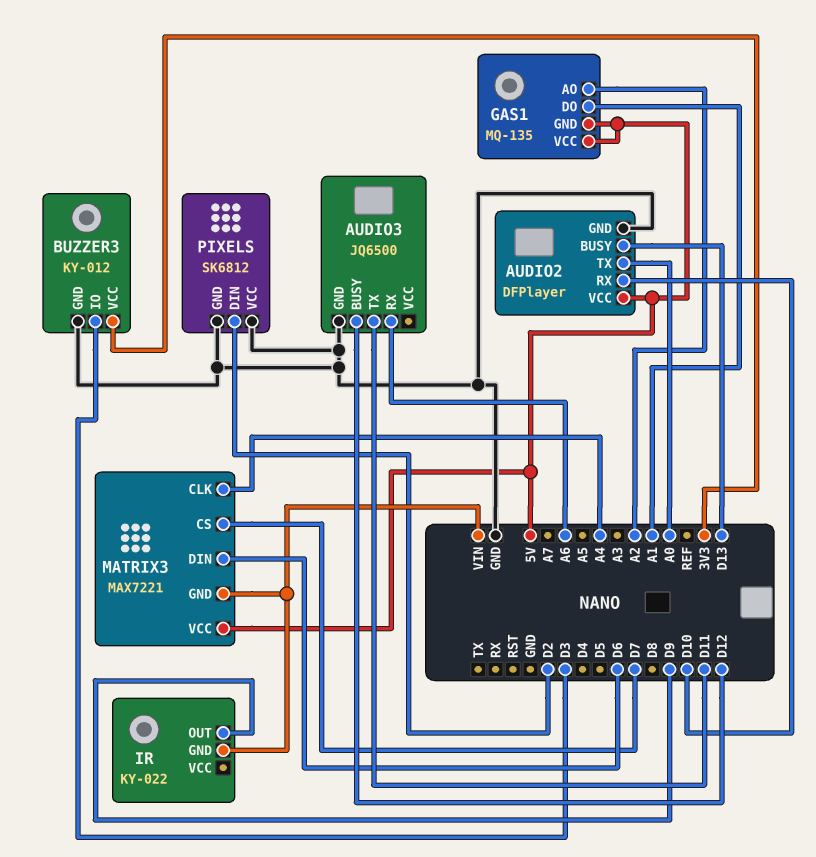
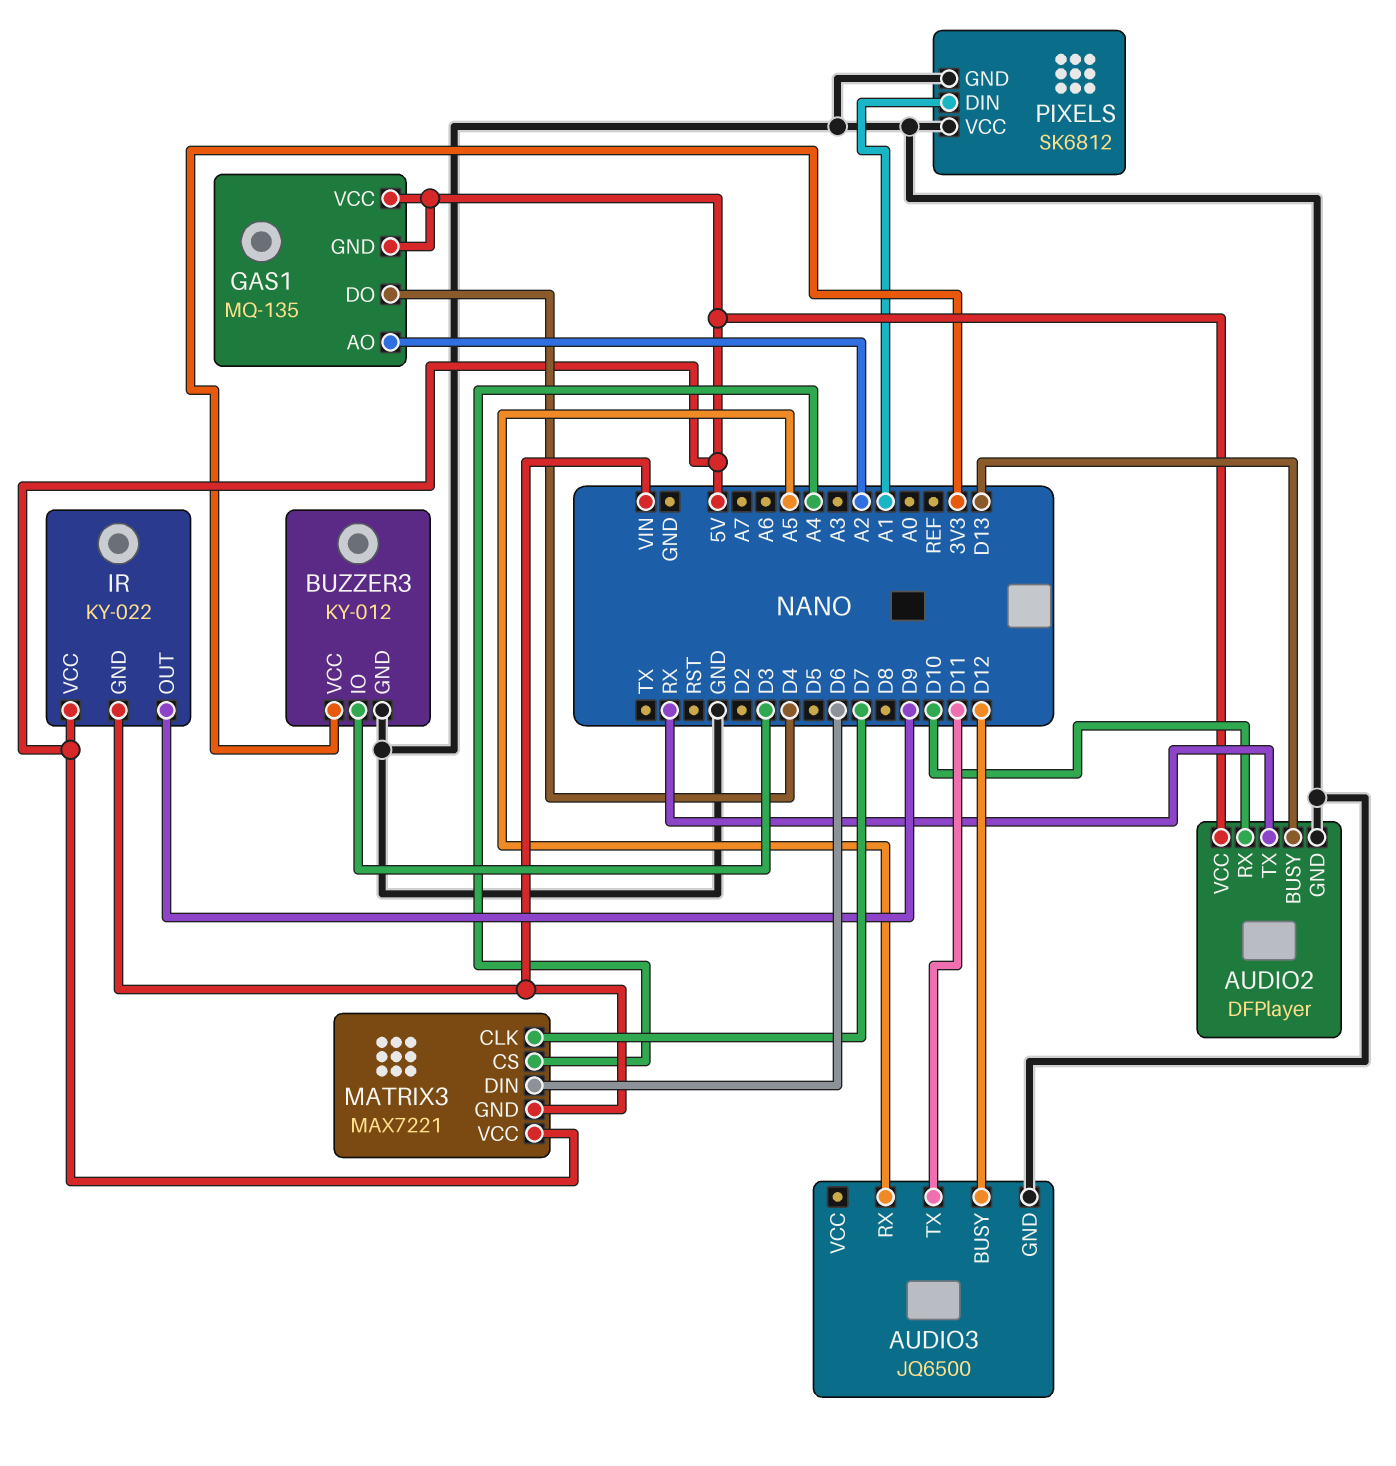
AUDIO2 pin TX: A0 -> RX
AUDIO3 pin RX: A6 -> A5
GAS1 pin DO: A1 -> D4
IR pin VCC: none -> 5V
MATRIX3 pin CLK: A4 -> D7
MATRIX3 pin CS: D7 -> A4
PIXELS pin DIN: D2 -> A1

